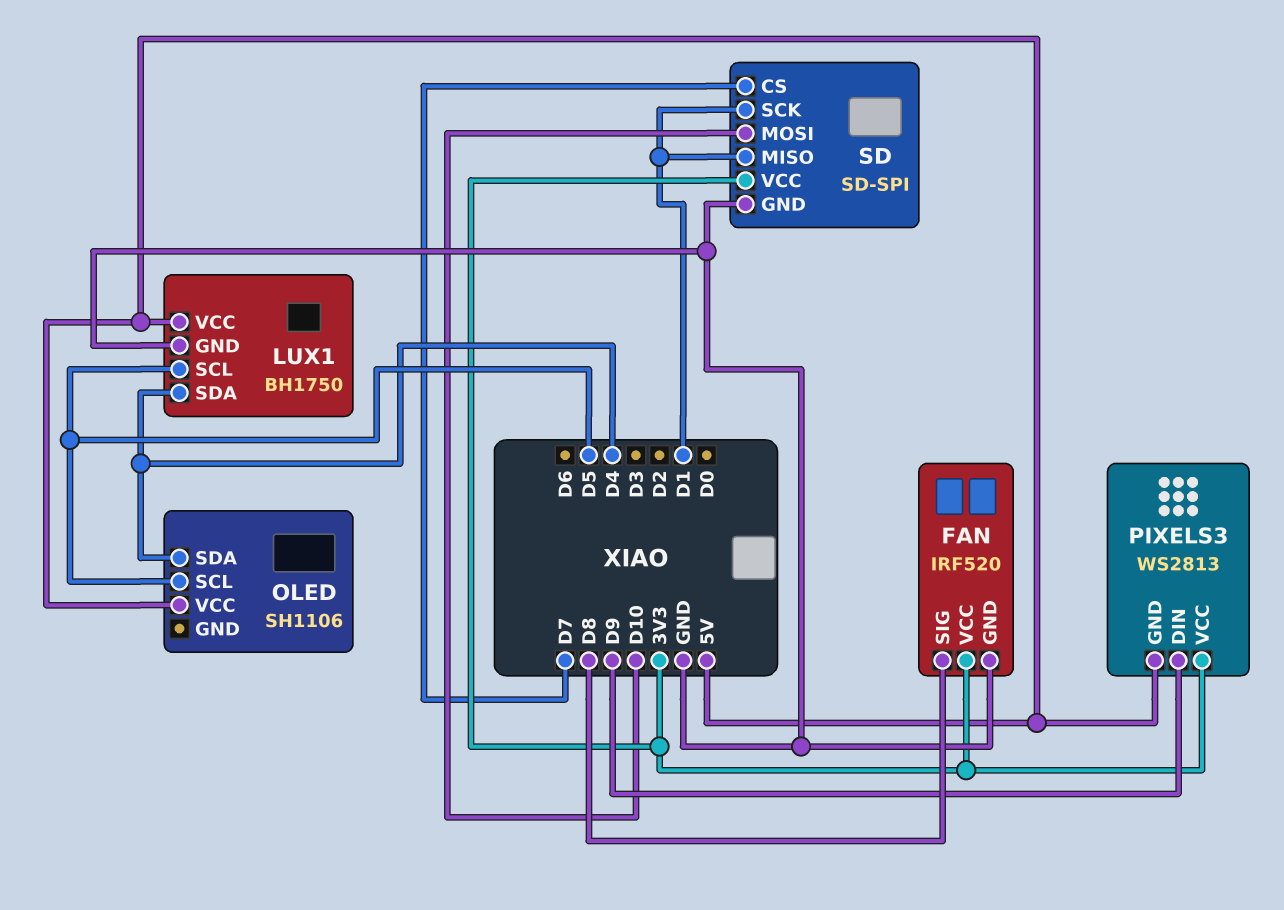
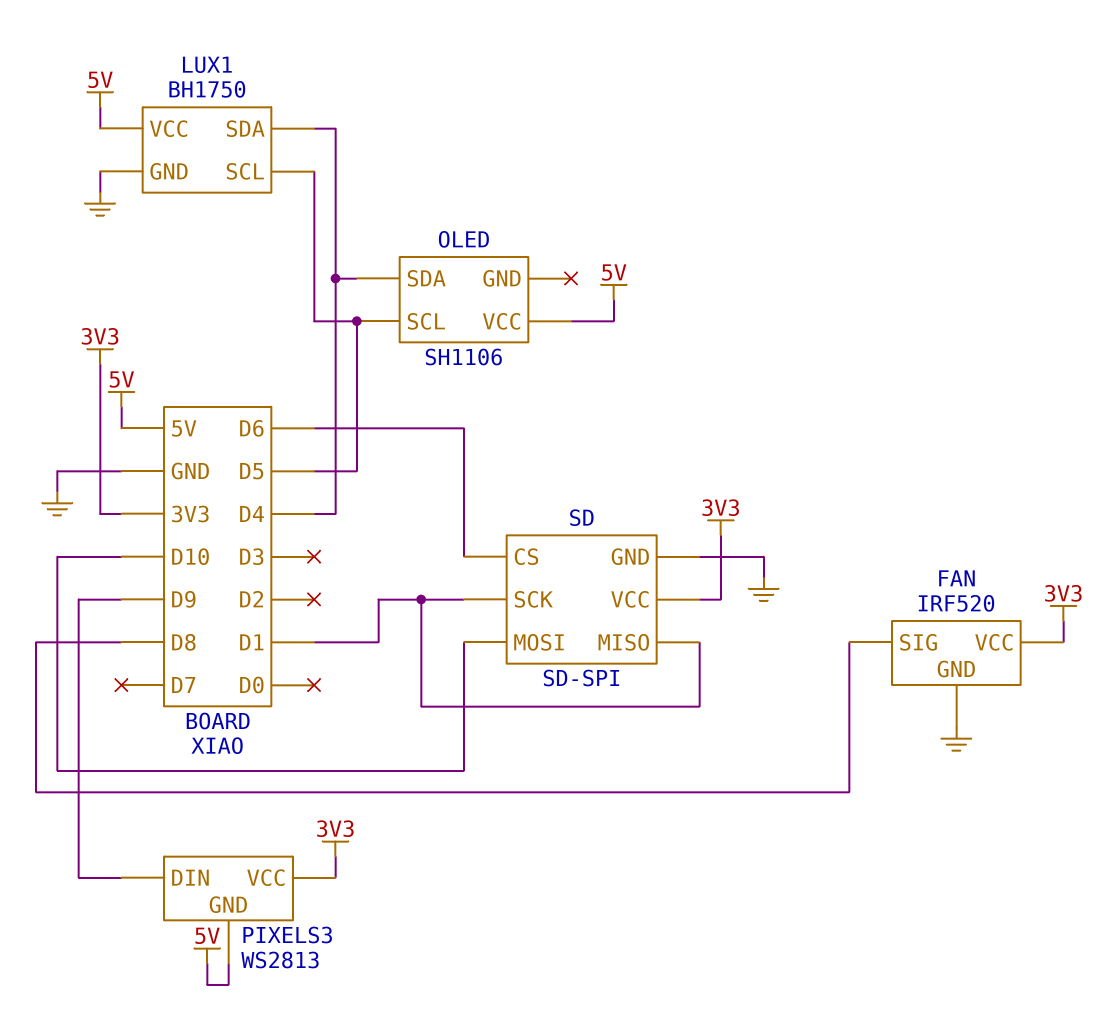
SD pin CS: D7 -> D6

